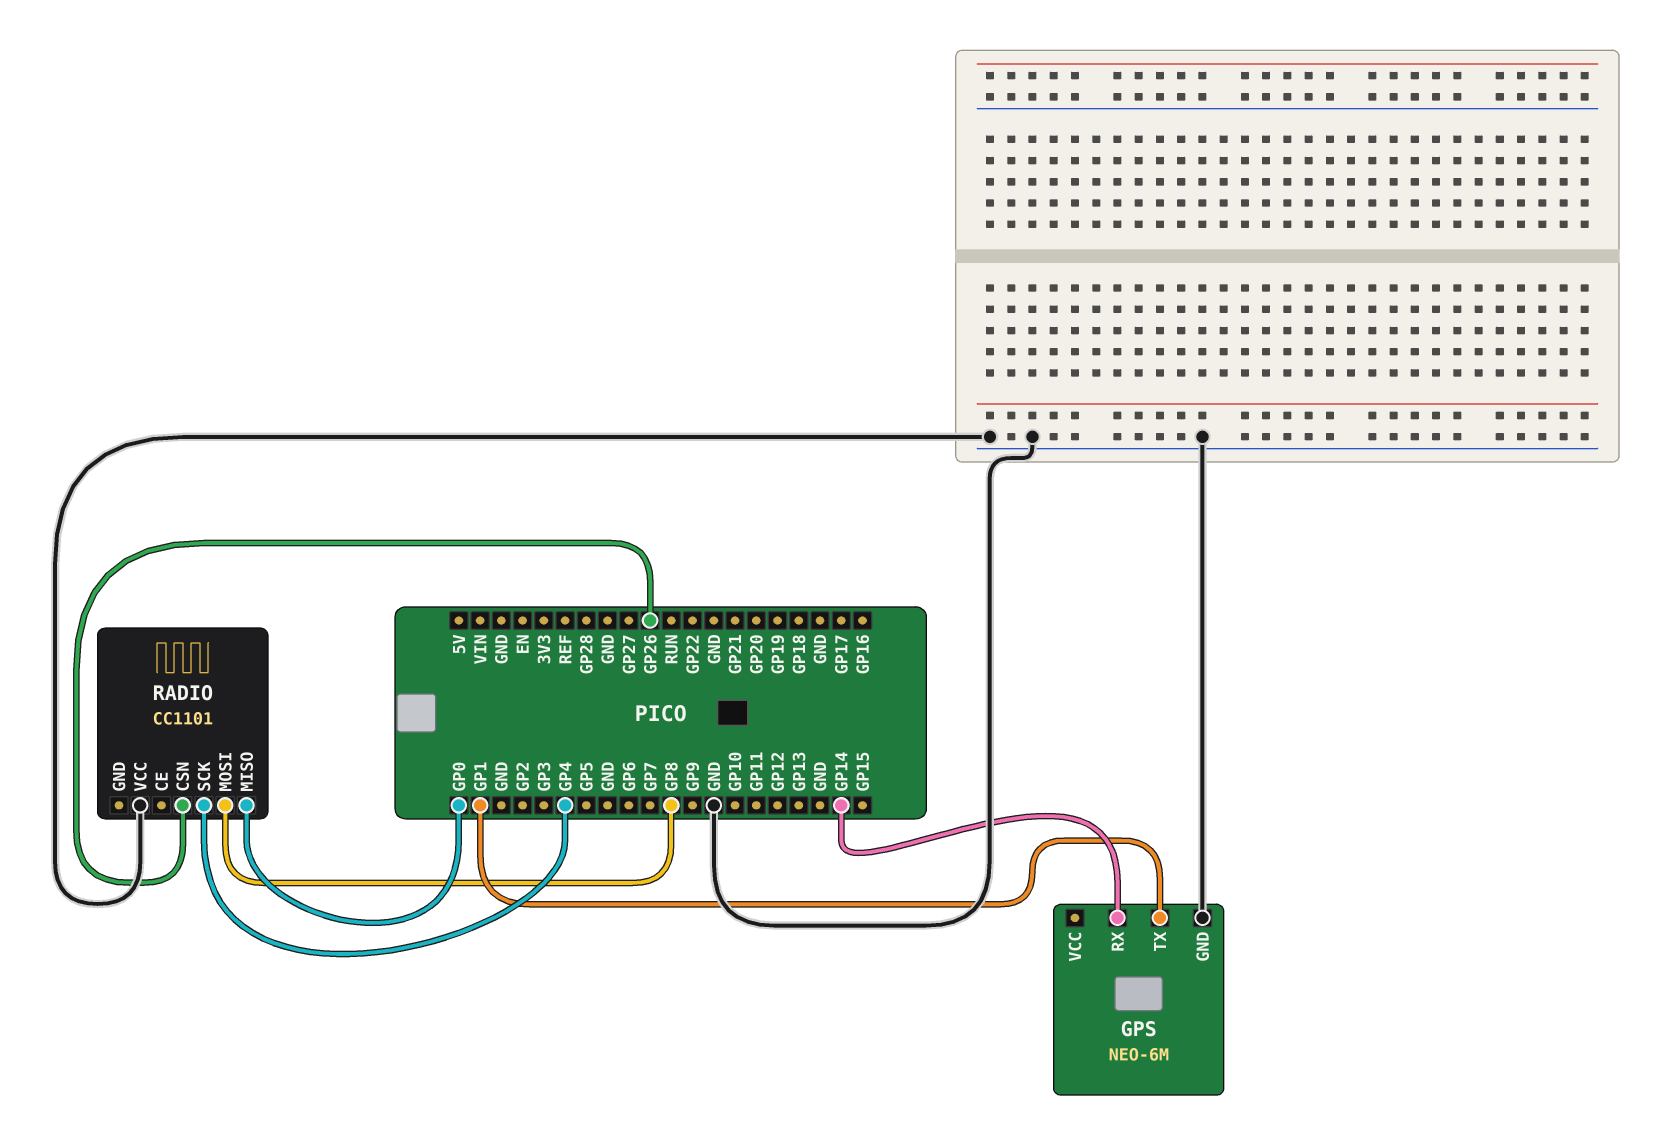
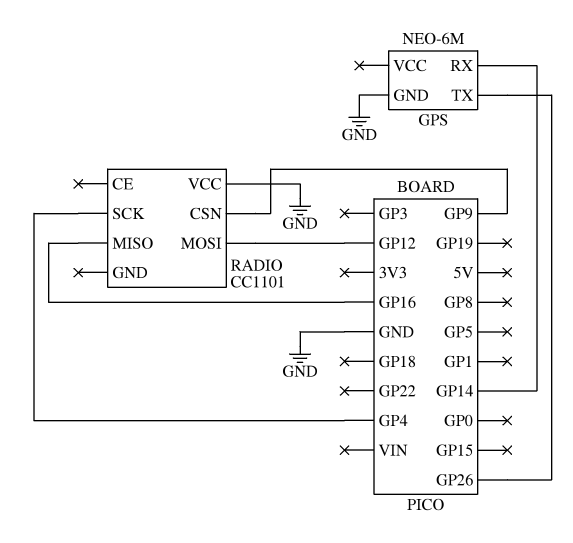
GPS pin TX: GP1 -> GP26
RADIO pin CSN: GP26 -> GP9
RADIO pin MISO: GP0 -> GP16
RADIO pin MOSI: GP8 -> GP12

